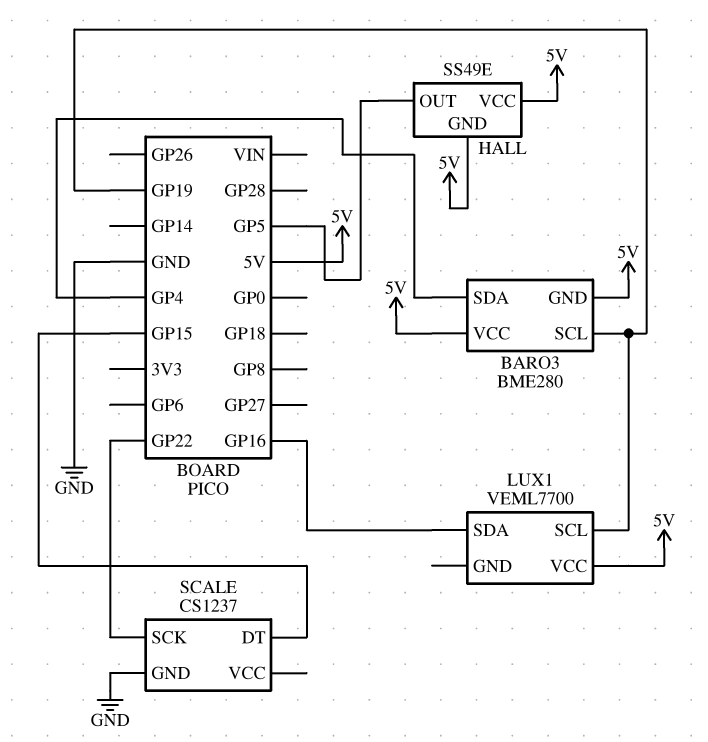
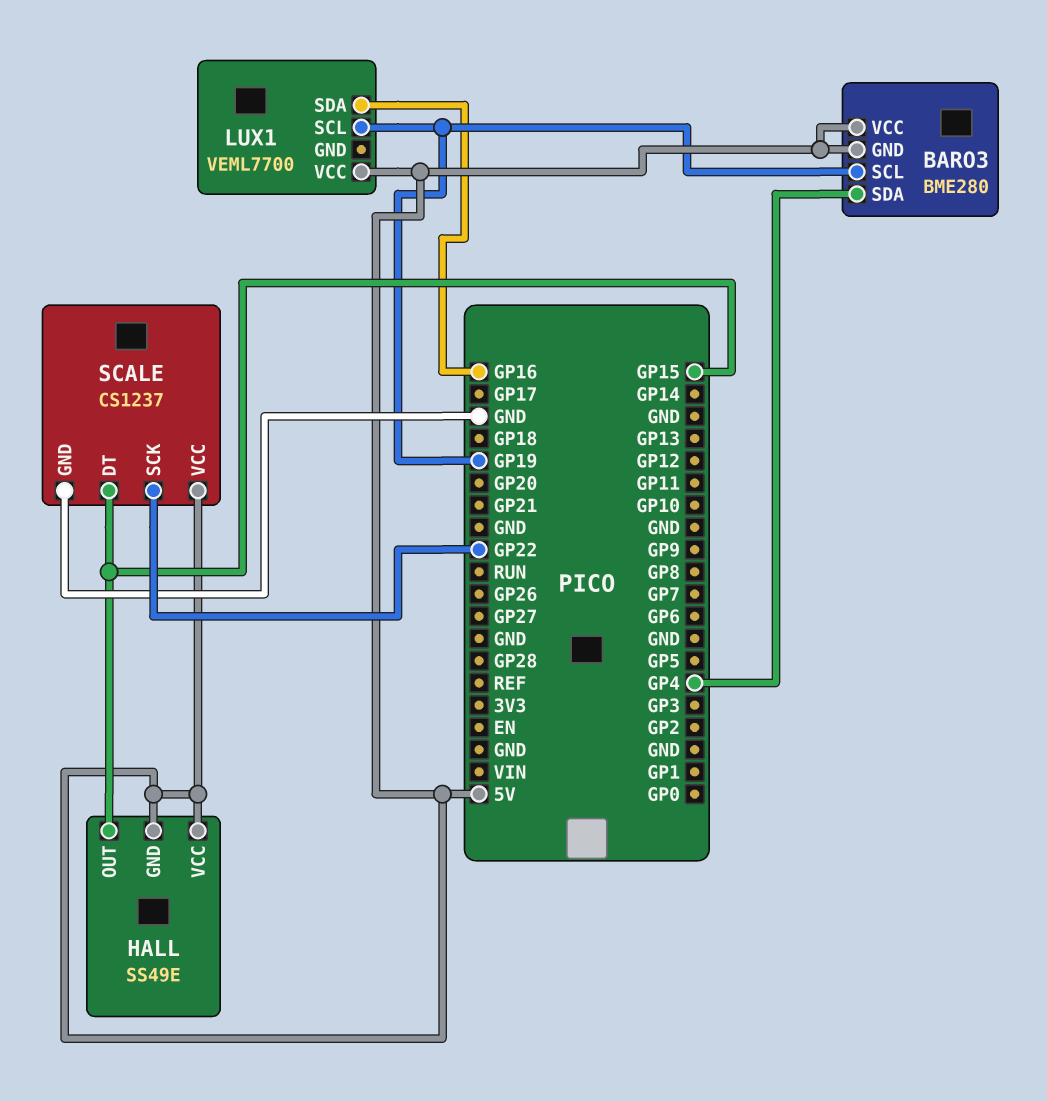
HALL pin OUT: GP5 -> GP15
SCALE pin VCC: none -> 5V

